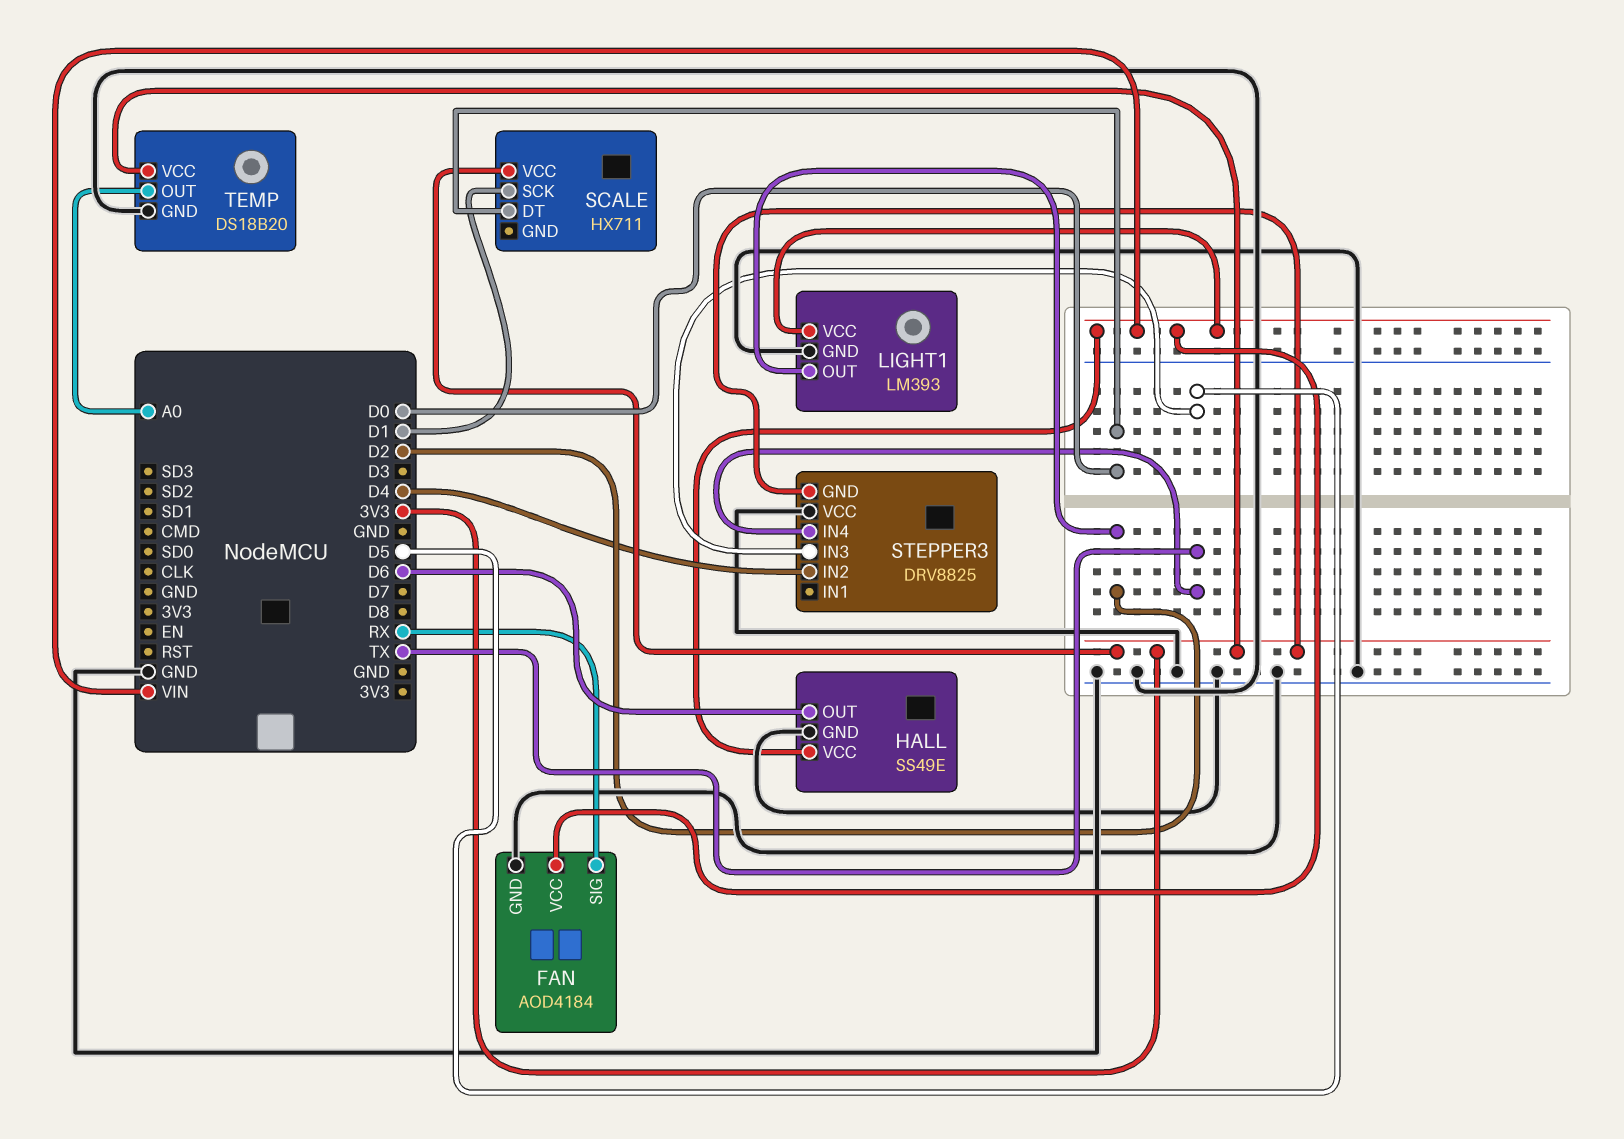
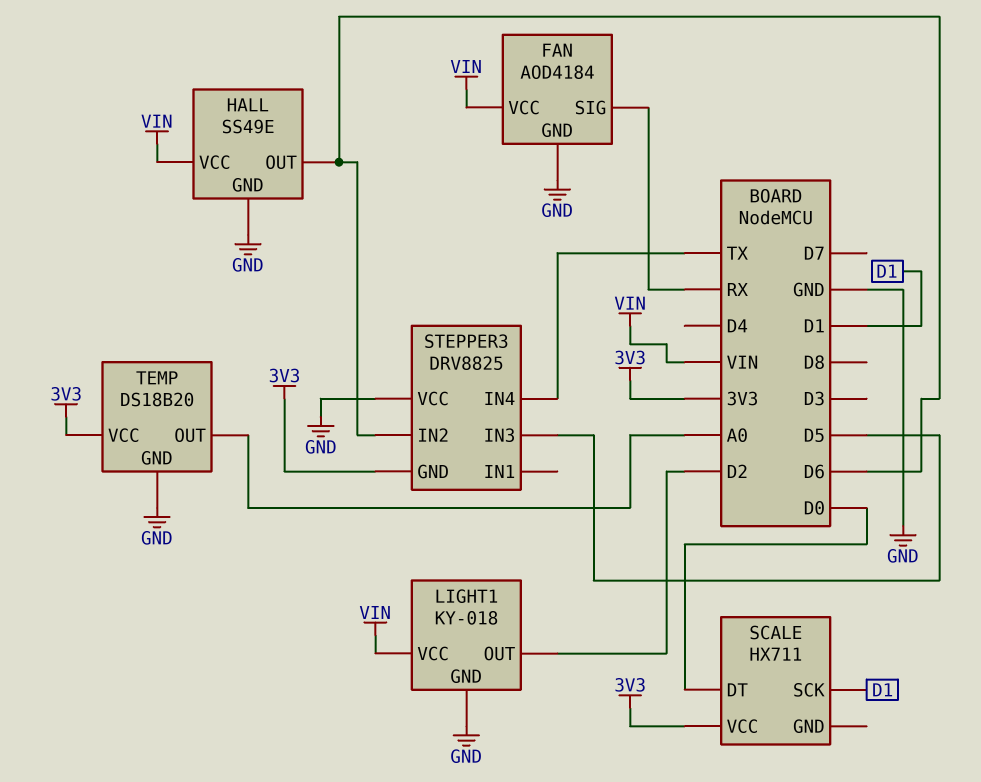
LIGHT1: LM393 -> KY-018
STEPPER3 pin IN2: D4 -> D6

